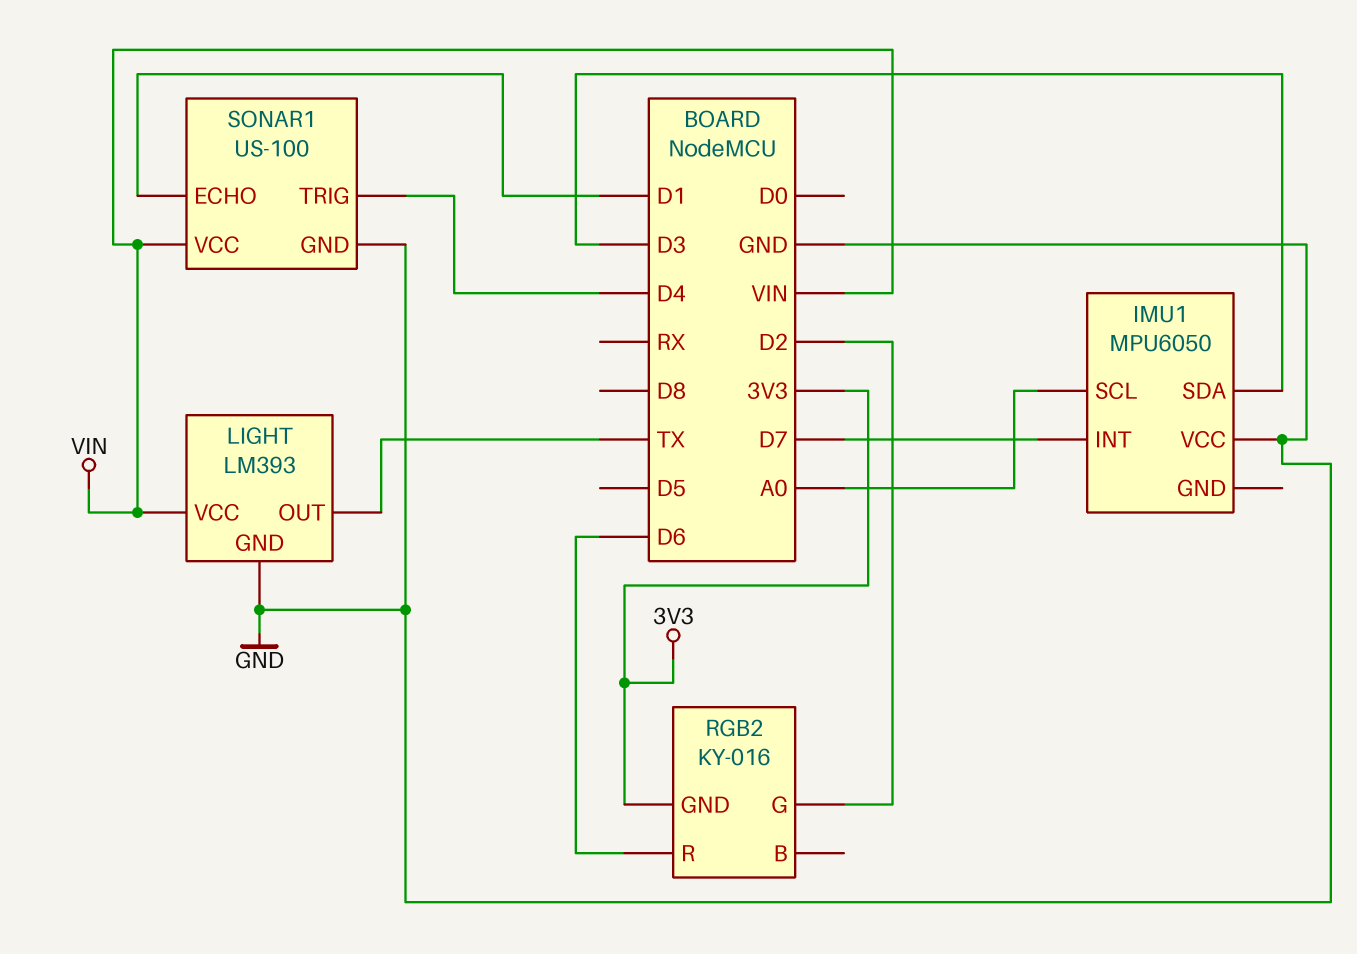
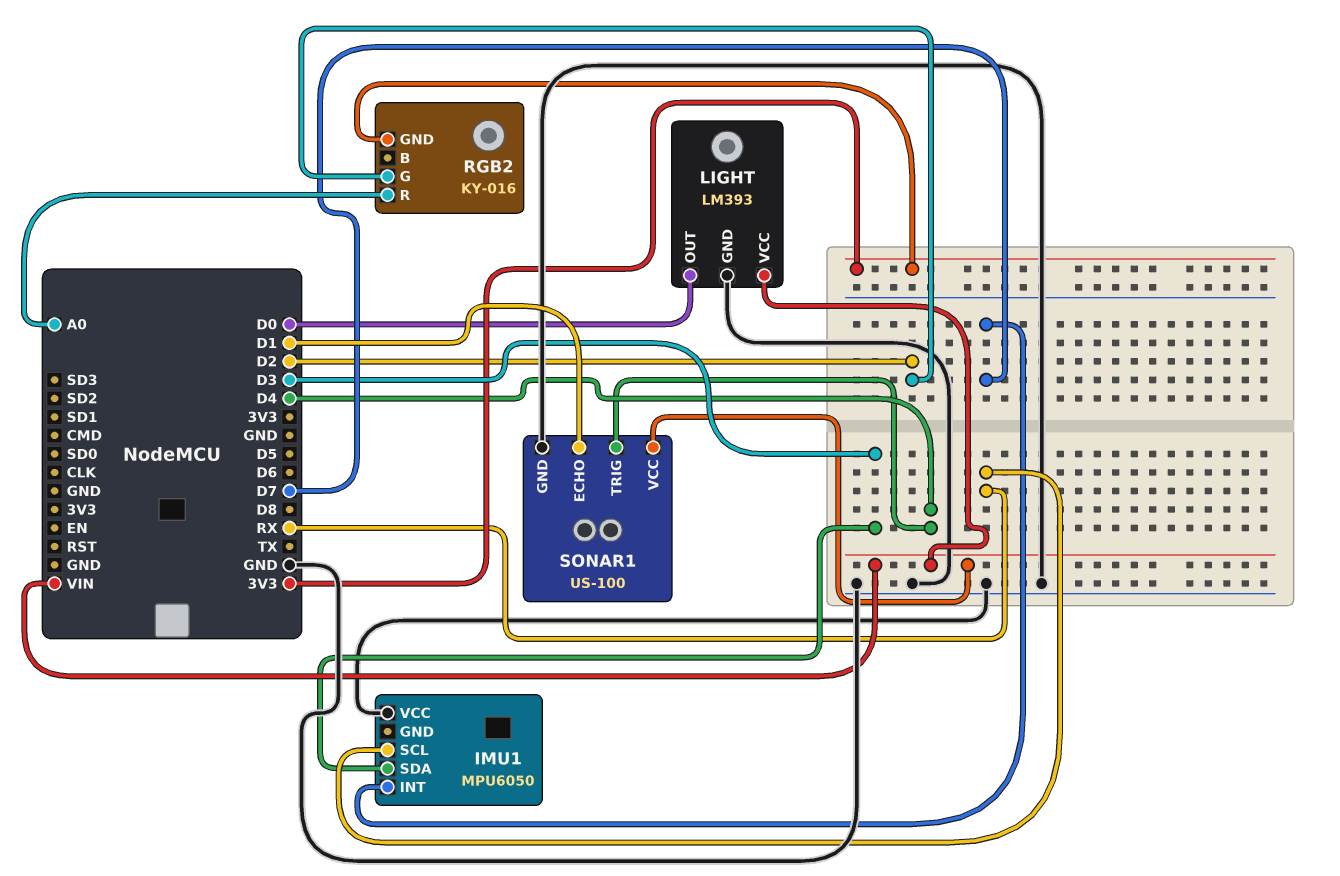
IMU1 pin SCL: A0 -> RX
LIGHT pin OUT: TX -> D0
RGB2 pin R: D6 -> A0

